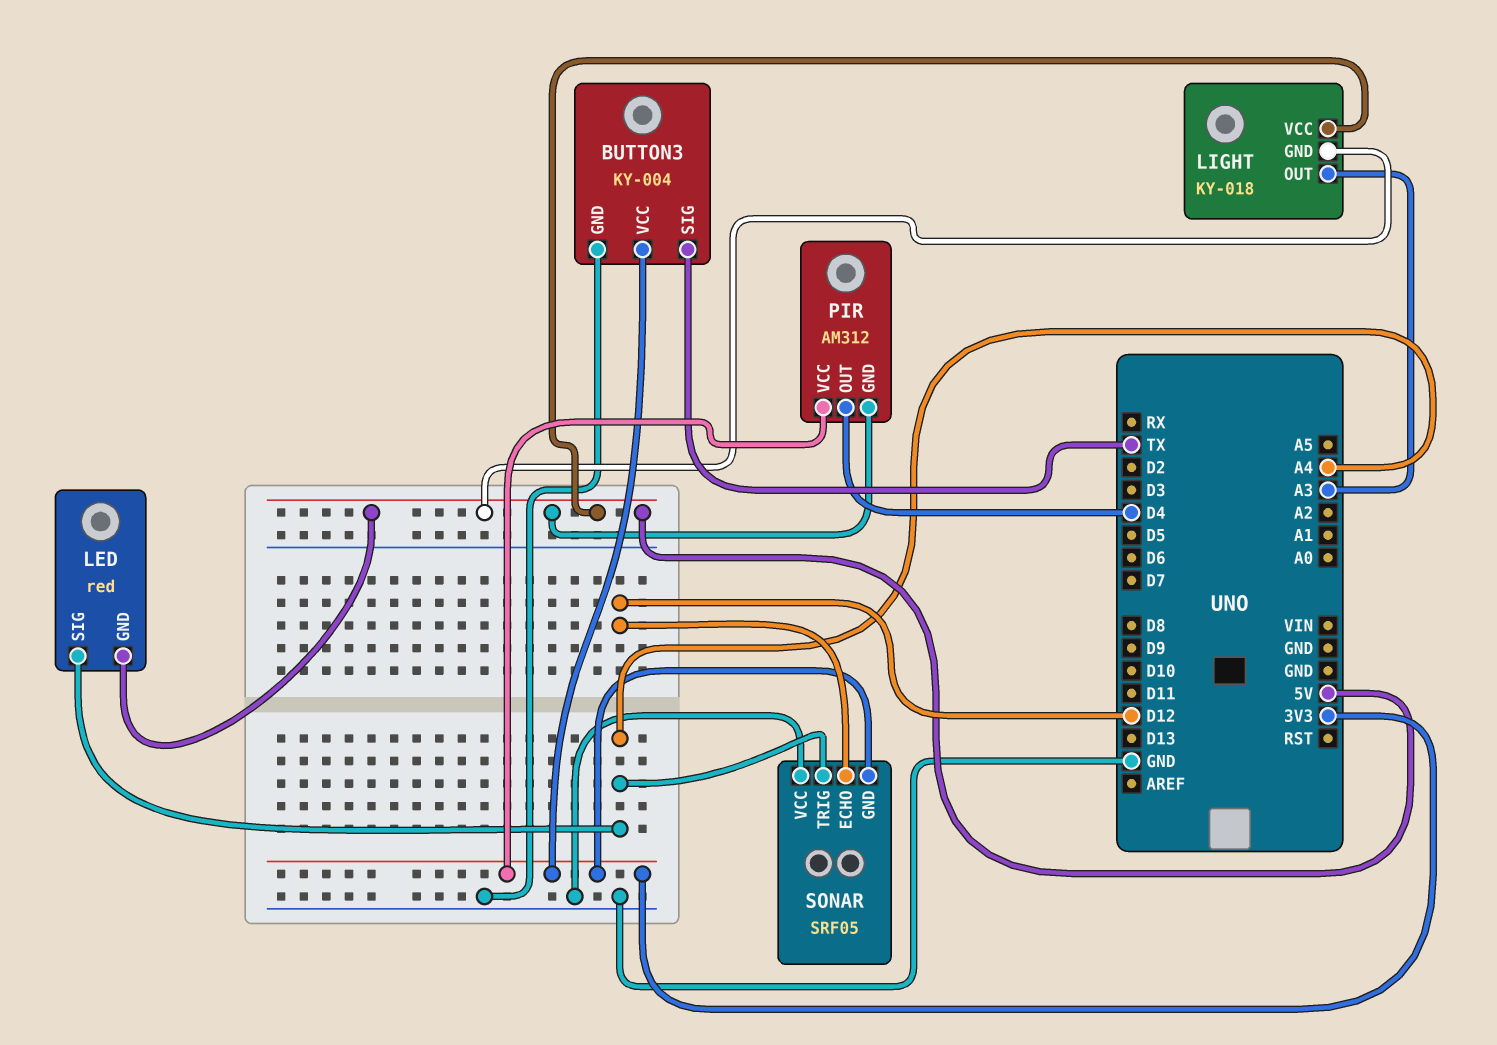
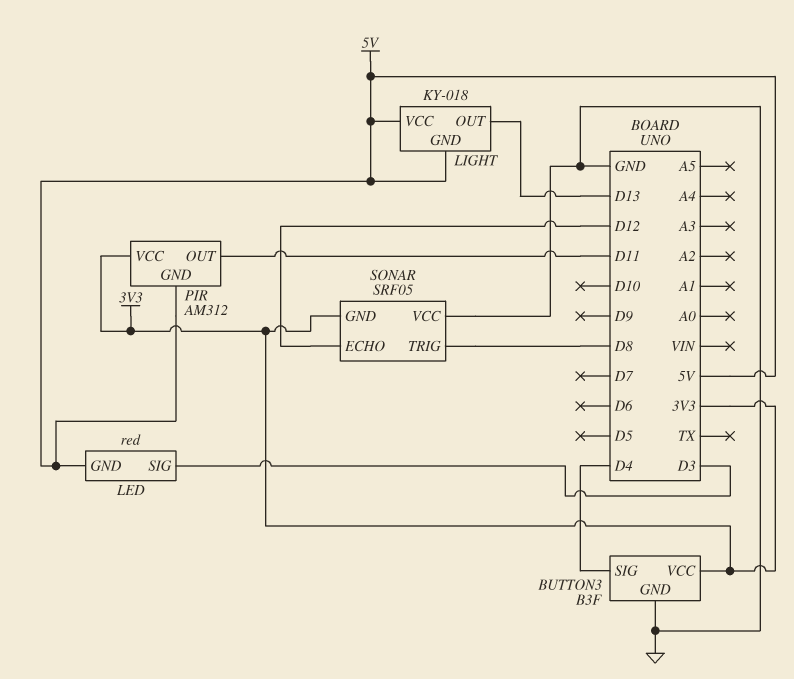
BUTTON3: KY-004 -> B3F
BUTTON3 pin SIG: TX -> D4
LED pin SIG: A4 -> D3
LIGHT pin OUT: A3 -> D13
PIR pin OUT: D4 -> D11
SONAR pin TRIG: A4 -> D8

